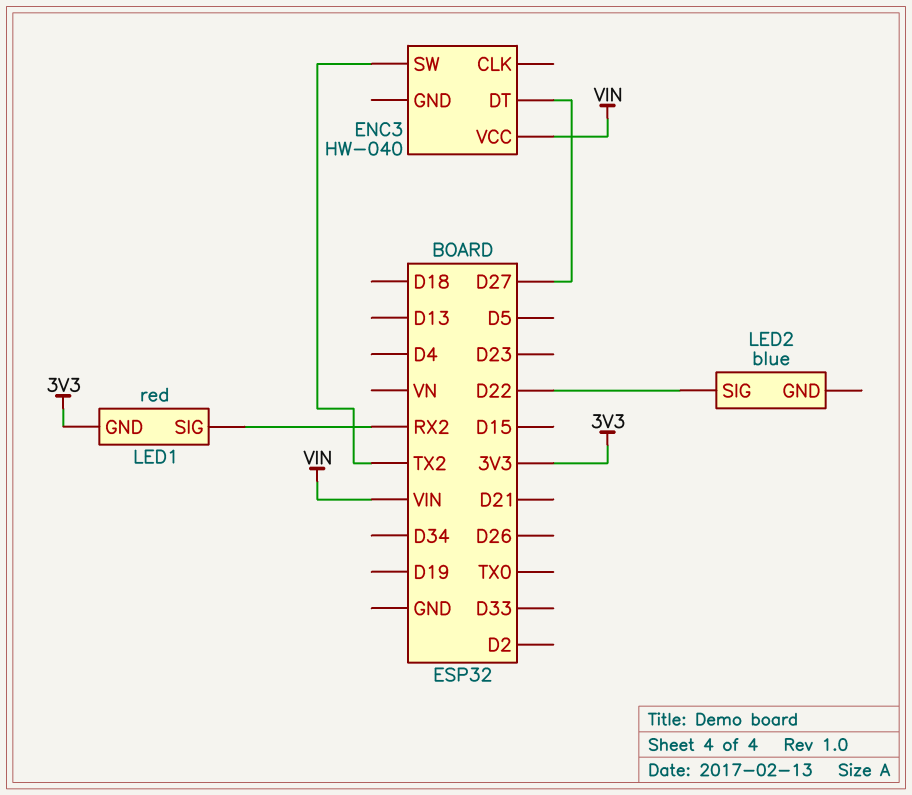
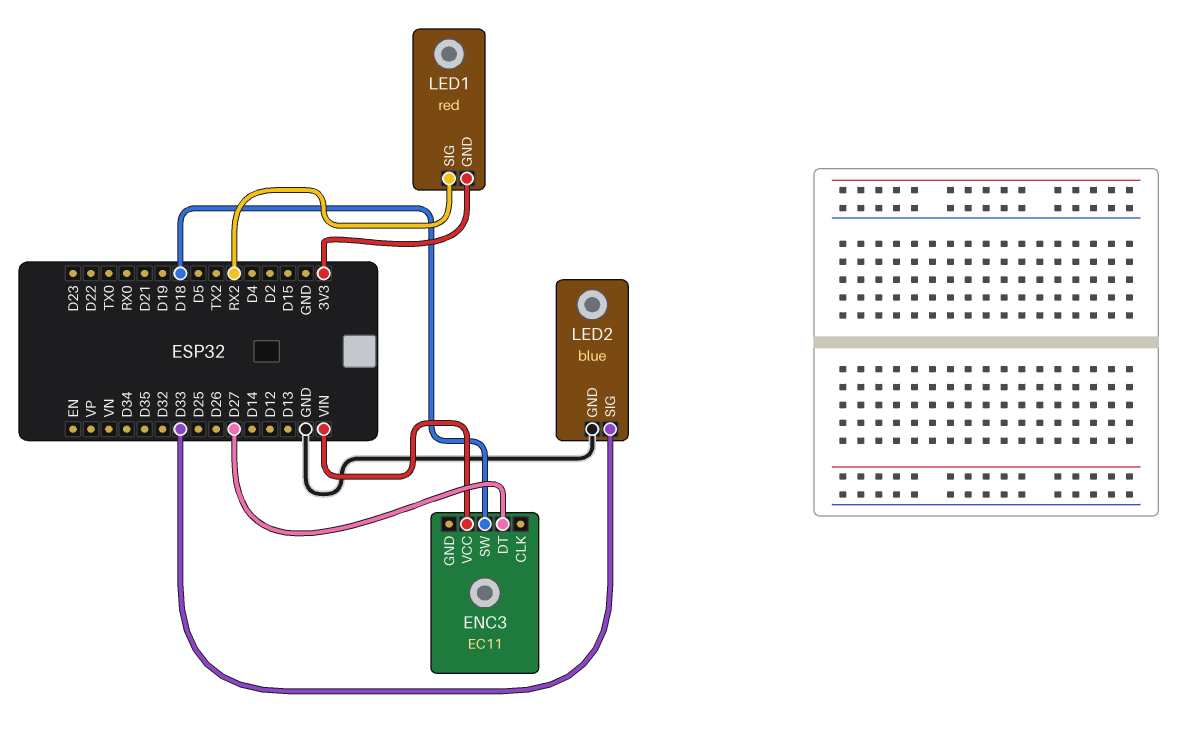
ENC3: HW-040 -> EC11
ENC3 pin SW: TX2 -> D18
LED2 pin GND: none -> GND
LED2 pin SIG: D22 -> D33

